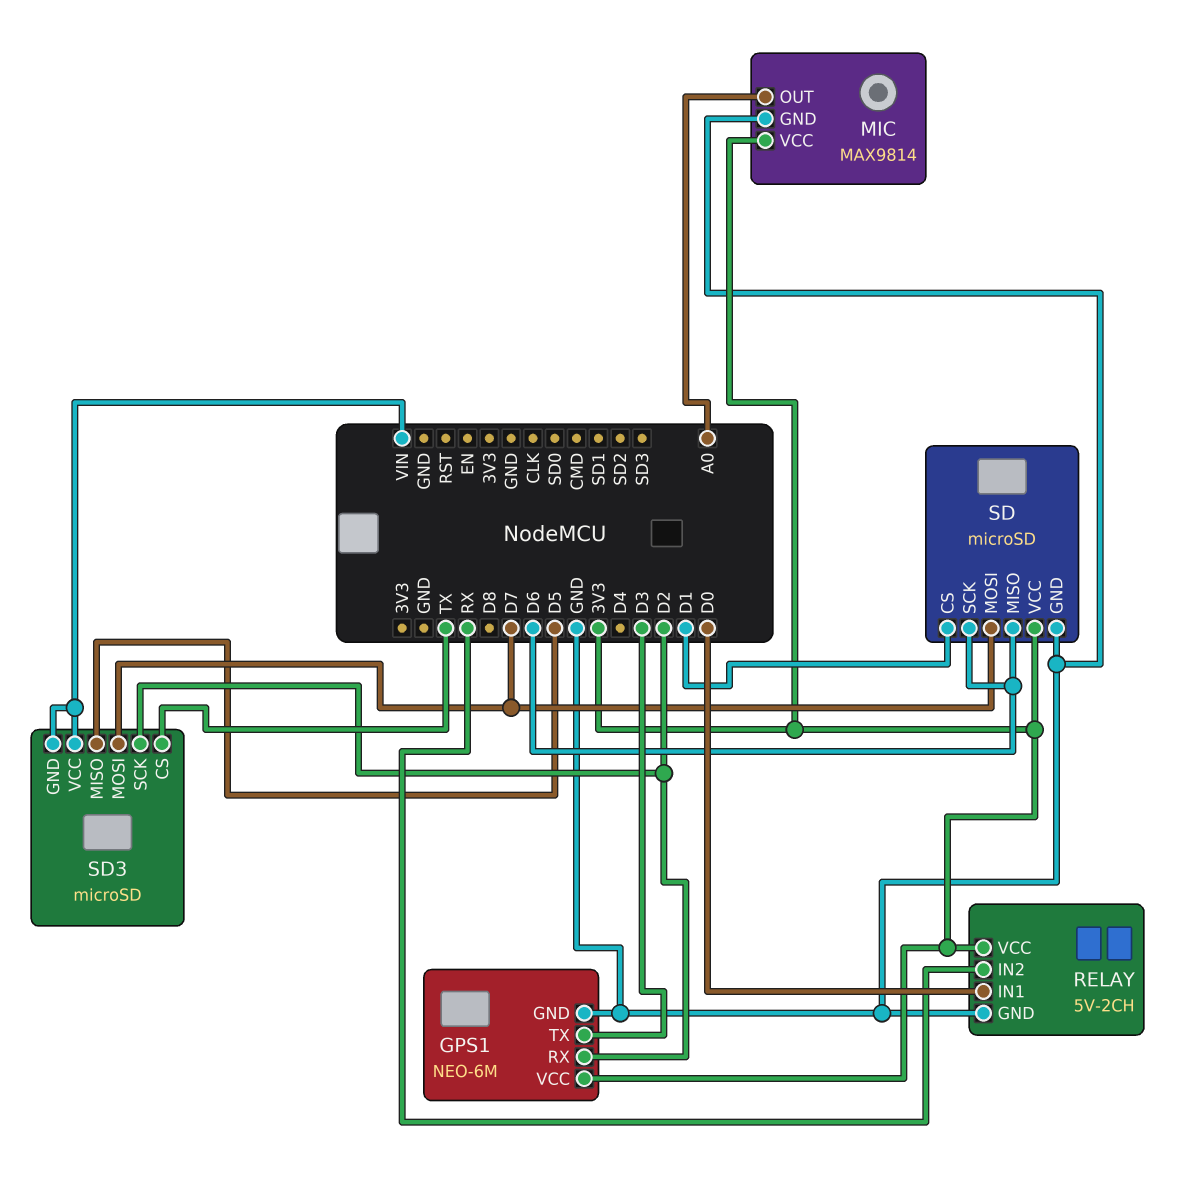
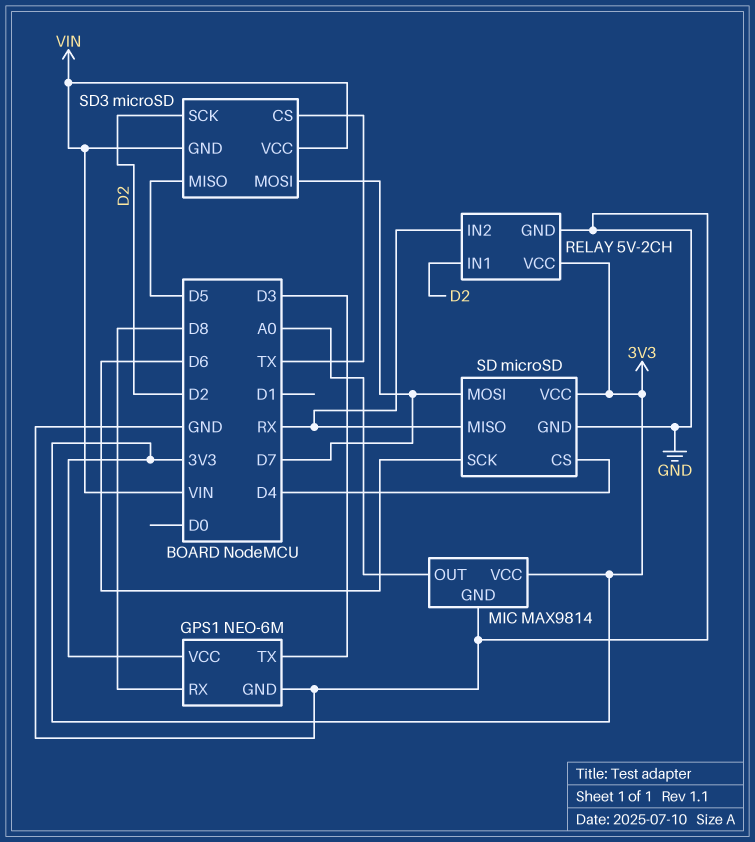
GPS1 pin RX: D2 -> D8
RELAY pin IN1: D0 -> D2
SD pin CS: D1 -> D4
SD pin MISO: D6 -> RX

